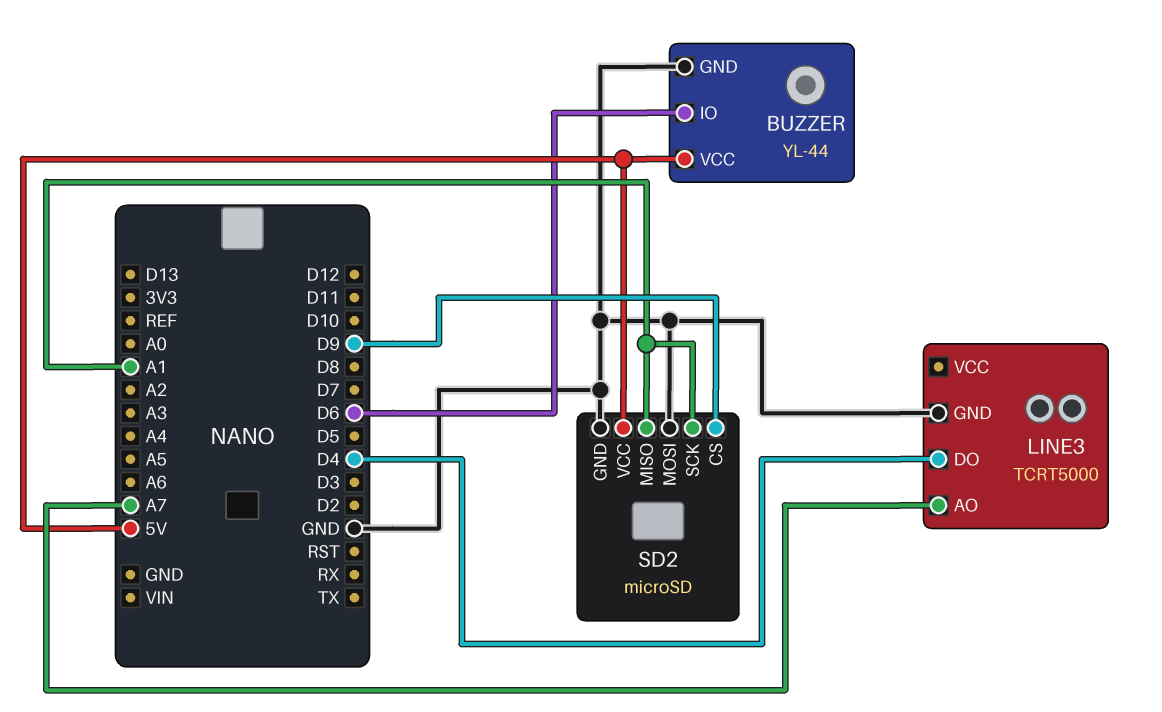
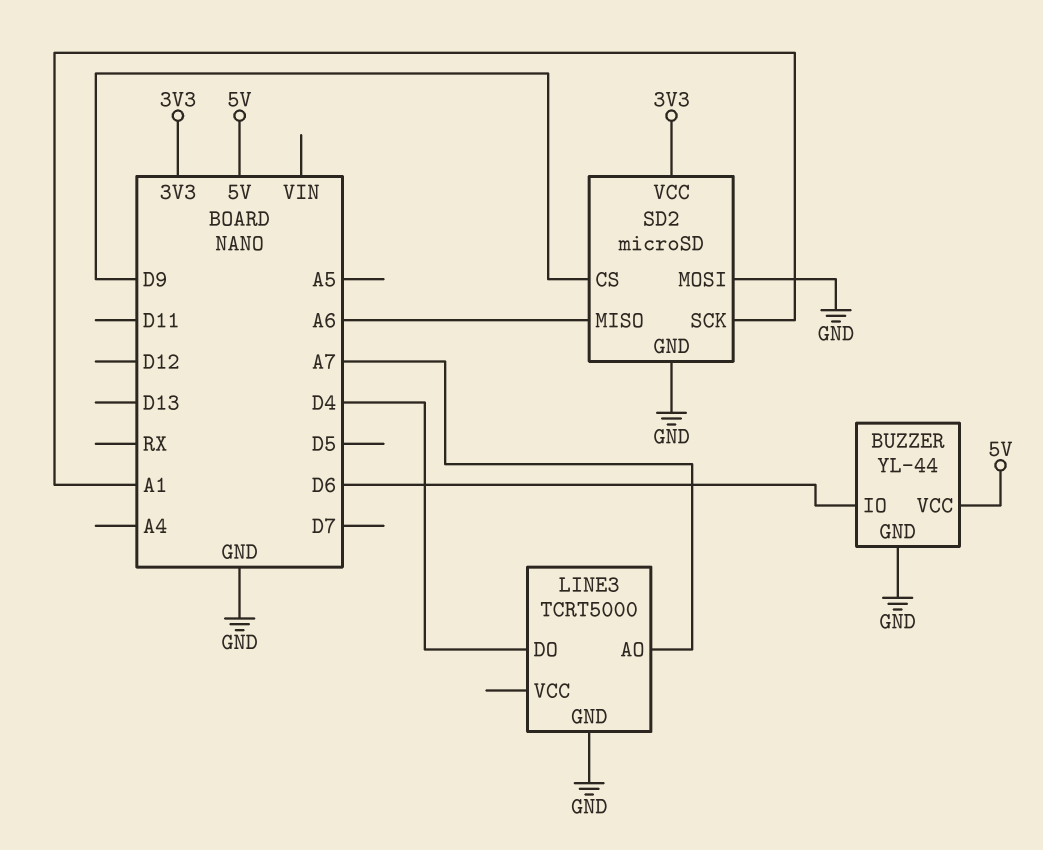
SD2 pin MISO: A1 -> A6
SD2 pin VCC: 5V -> 3V3

